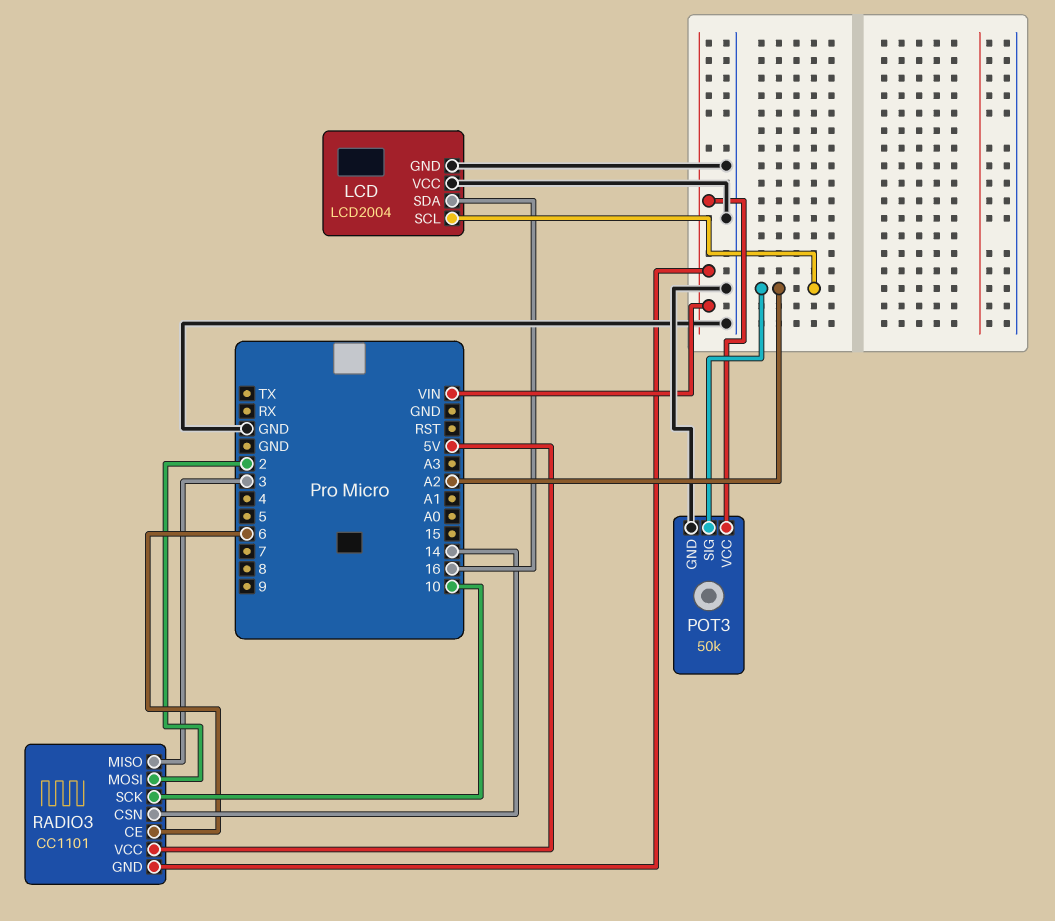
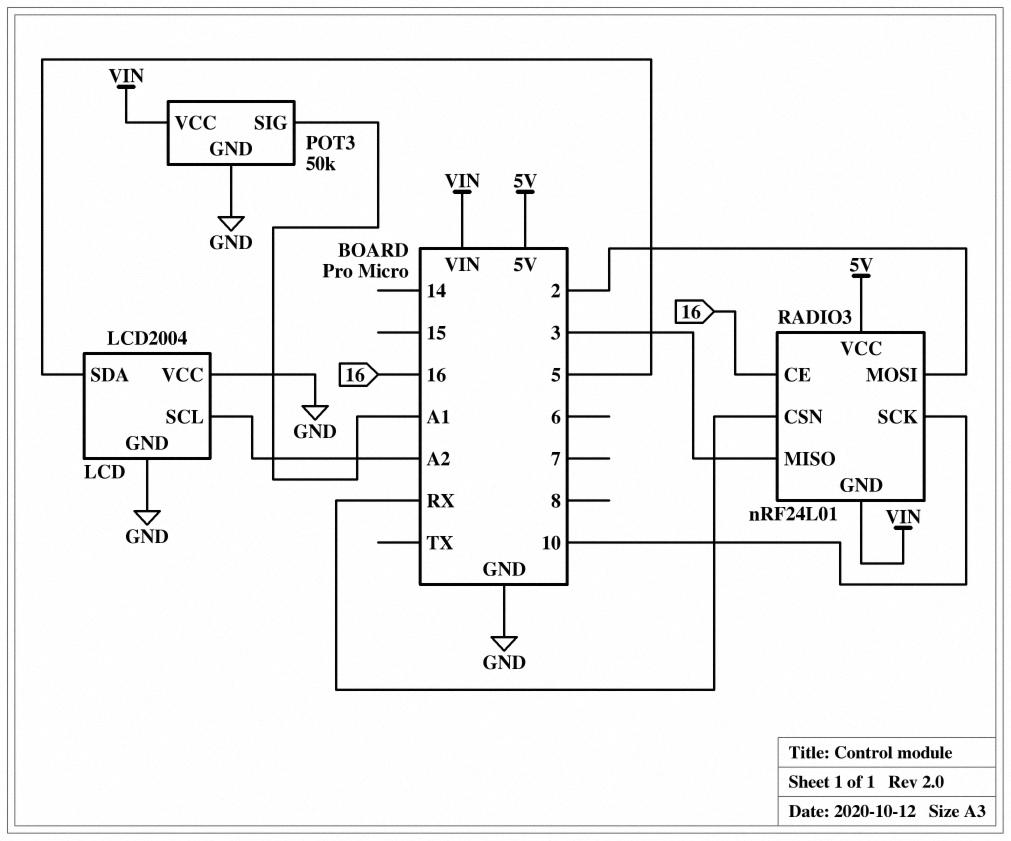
LCD pin SDA: 16 -> 5
POT3 pin SIG: A2 -> A1
RADIO3: CC1101 -> nRF24L01
RADIO3 pin CE: 6 -> 16
RADIO3 pin CSN: 14 -> RX

